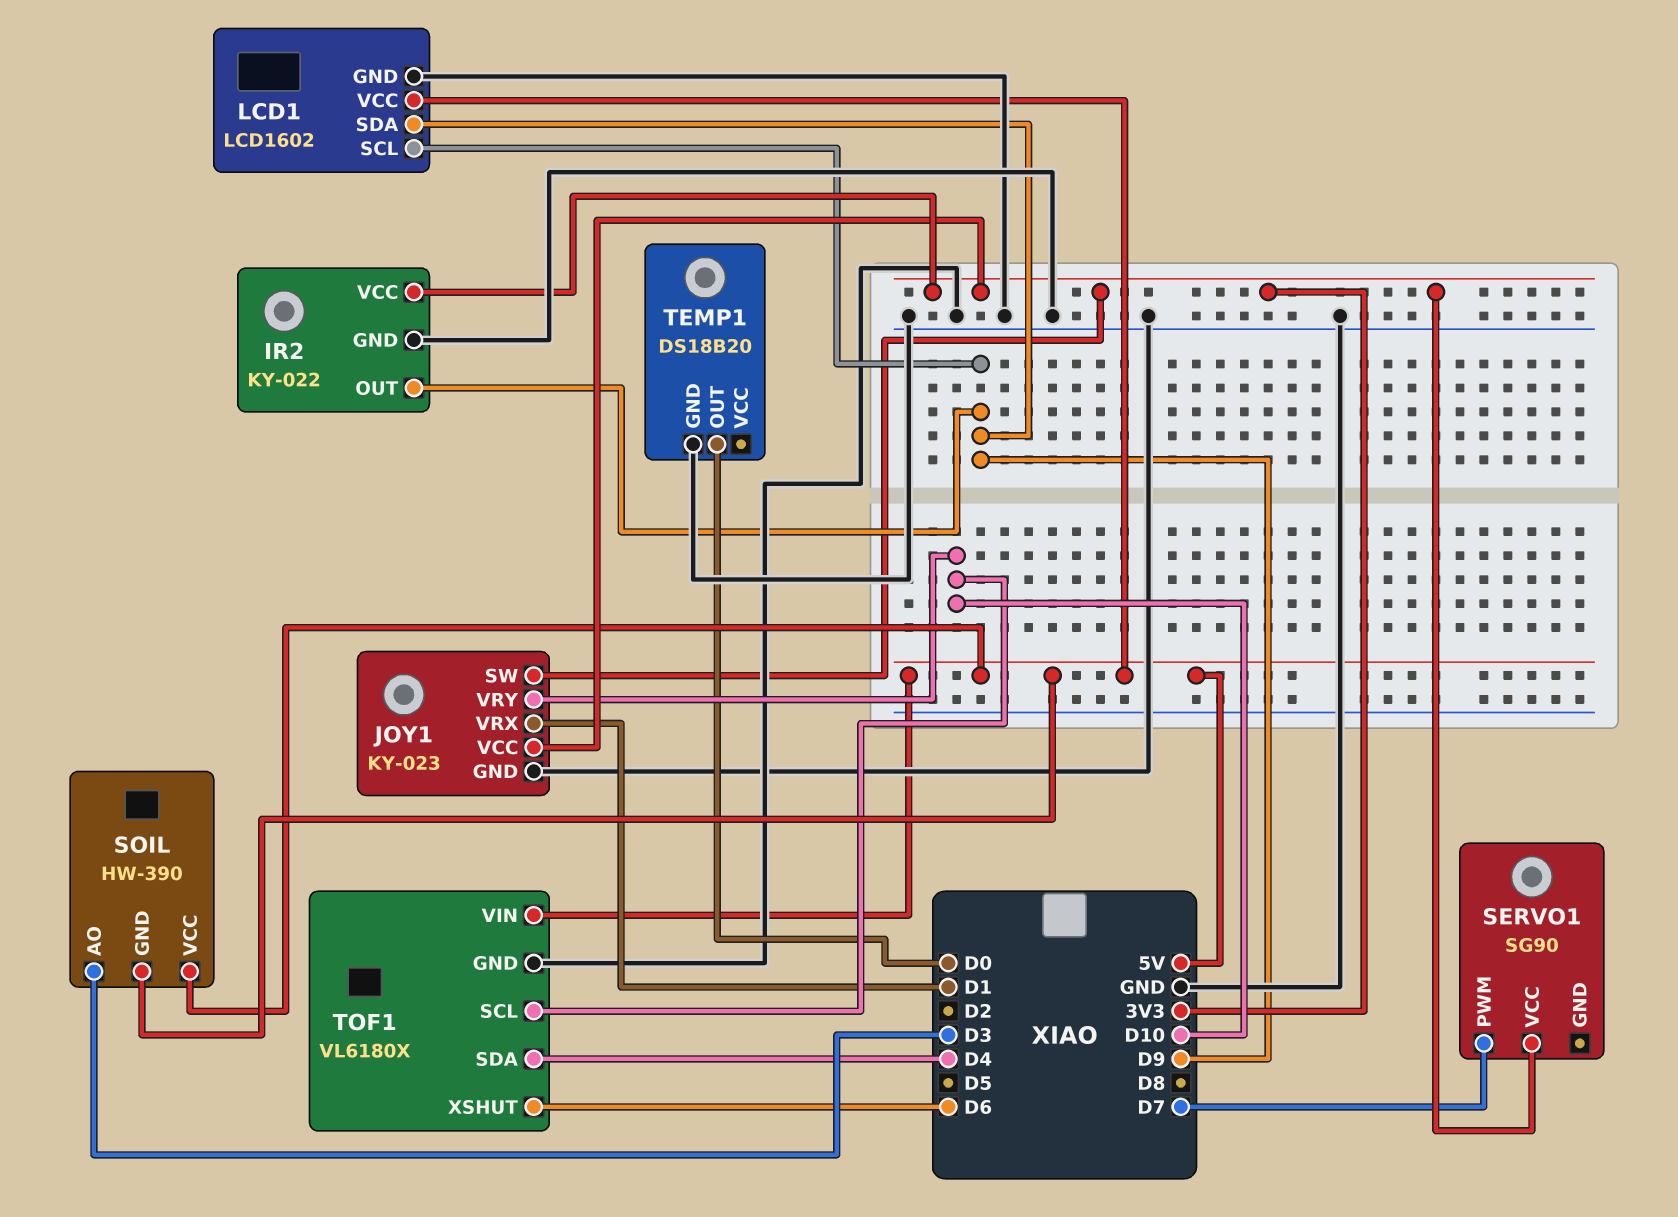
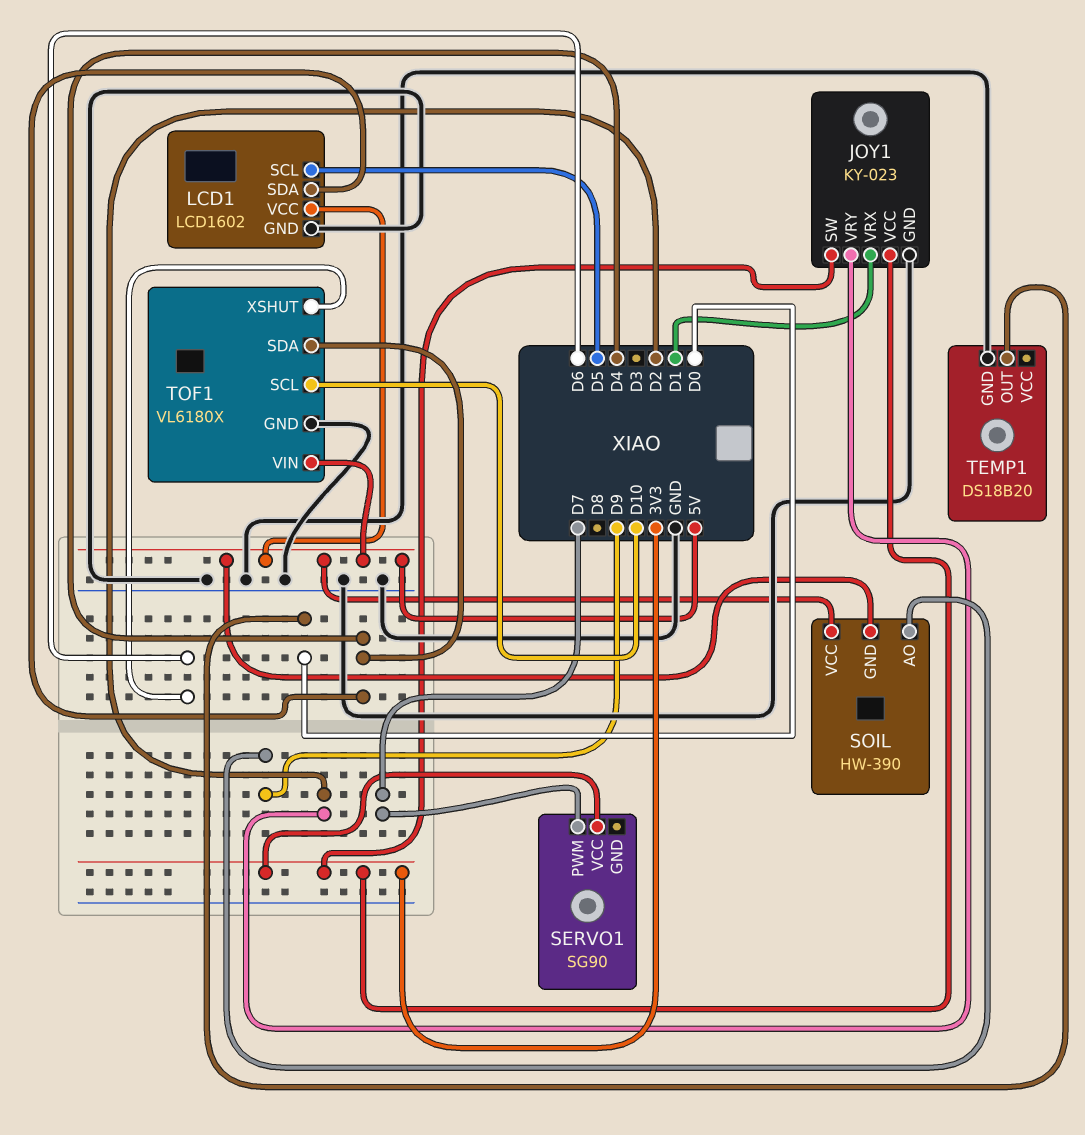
IR2: KY-022 -> none
IR2 pin GND: GND -> none
IR2 pin OUT: D9 -> none
IR2 pin VCC: 3V3 -> none
JOY1 pin VRY: D10 -> D2
LCD1 pin SCL: D9 -> D5
LCD1 pin SDA: D9 -> D4
SOIL pin AO: D3 -> D9

